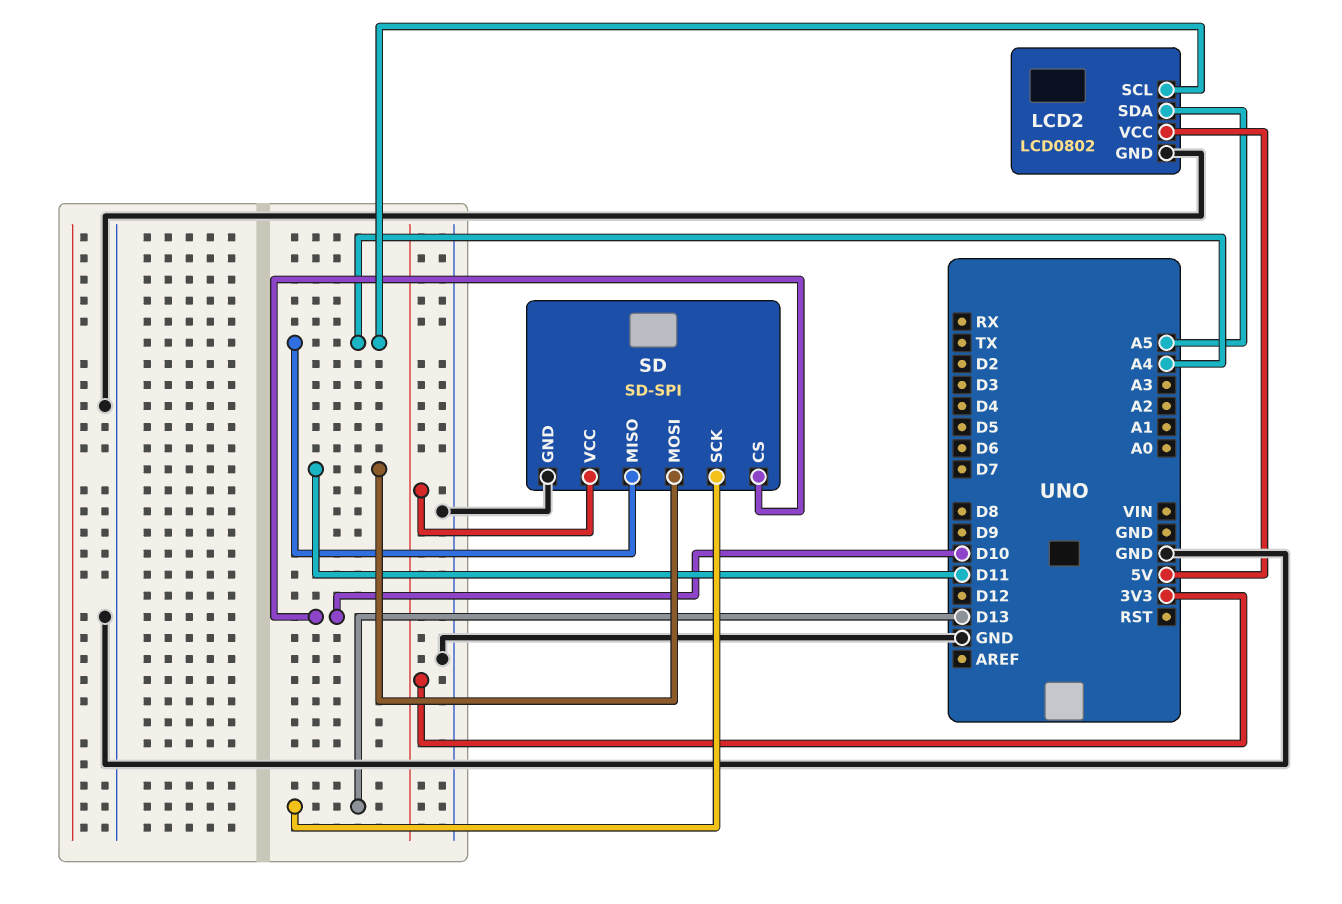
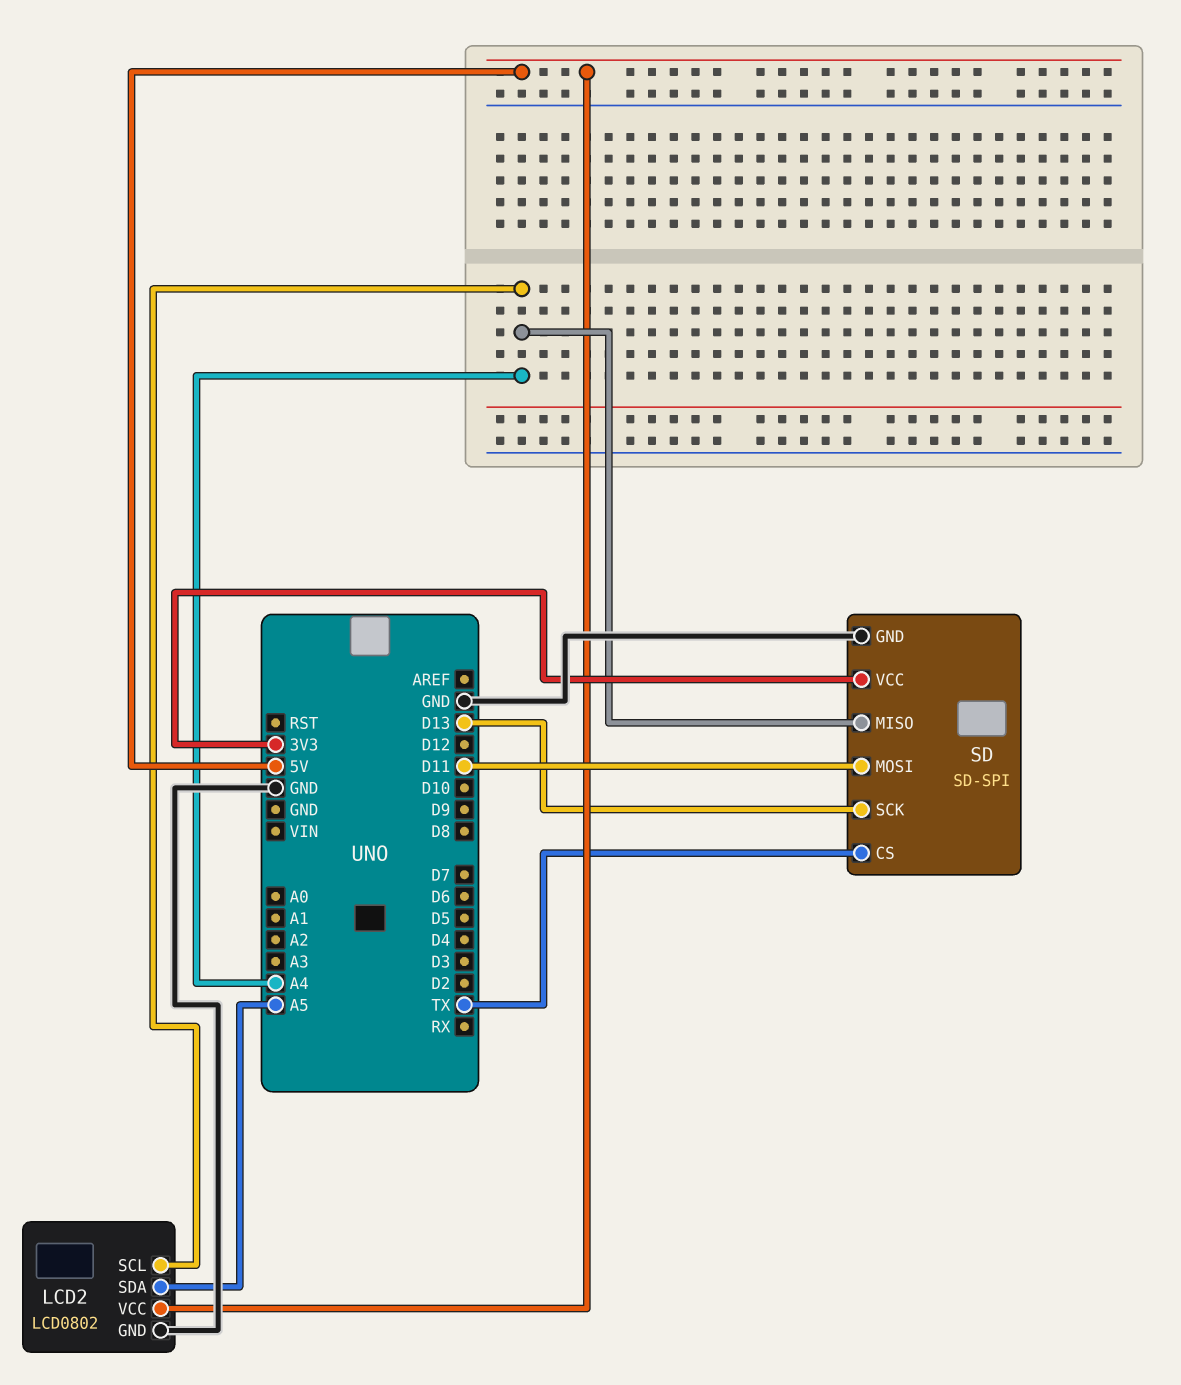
SD pin CS: D10 -> TX

